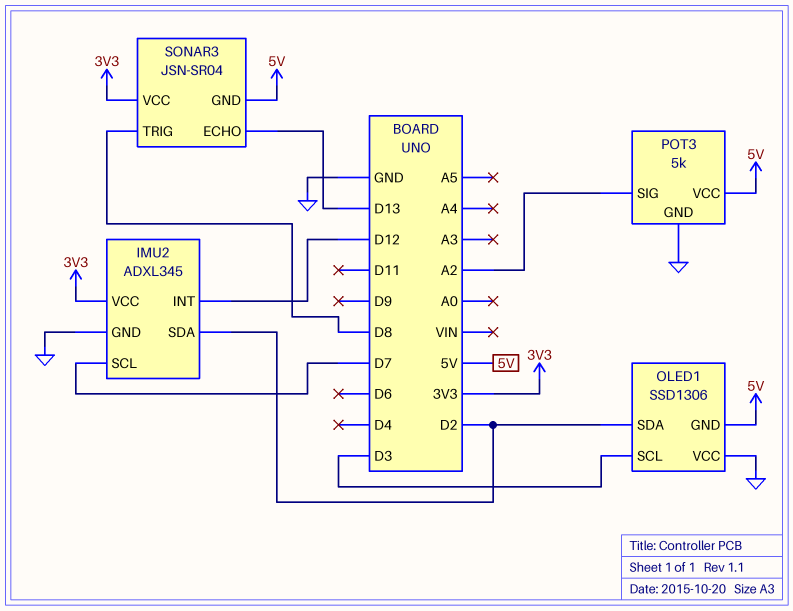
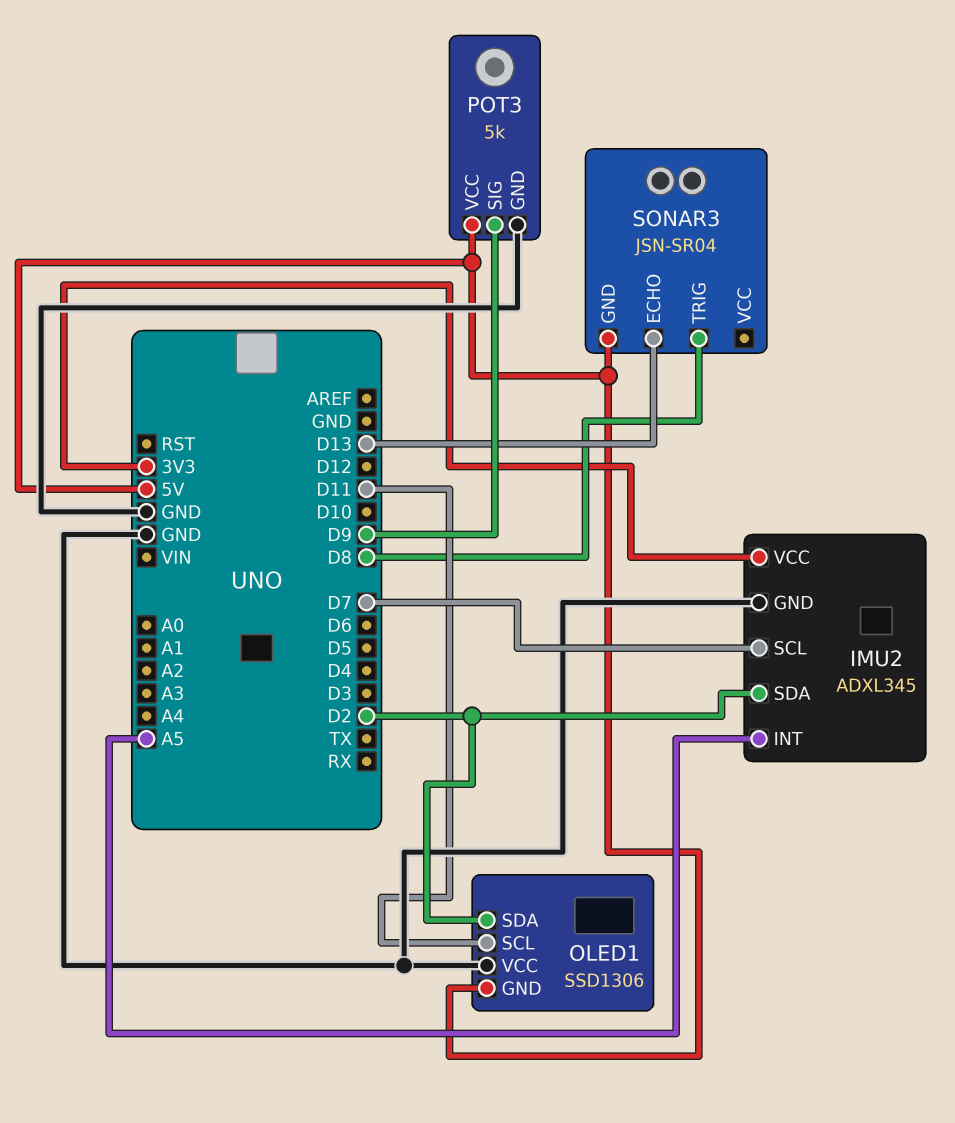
IMU2 pin INT: D12 -> A5
OLED1 pin SCL: D3 -> D11
POT3 pin SIG: A2 -> D9
SONAR3 pin VCC: 3V3 -> none

